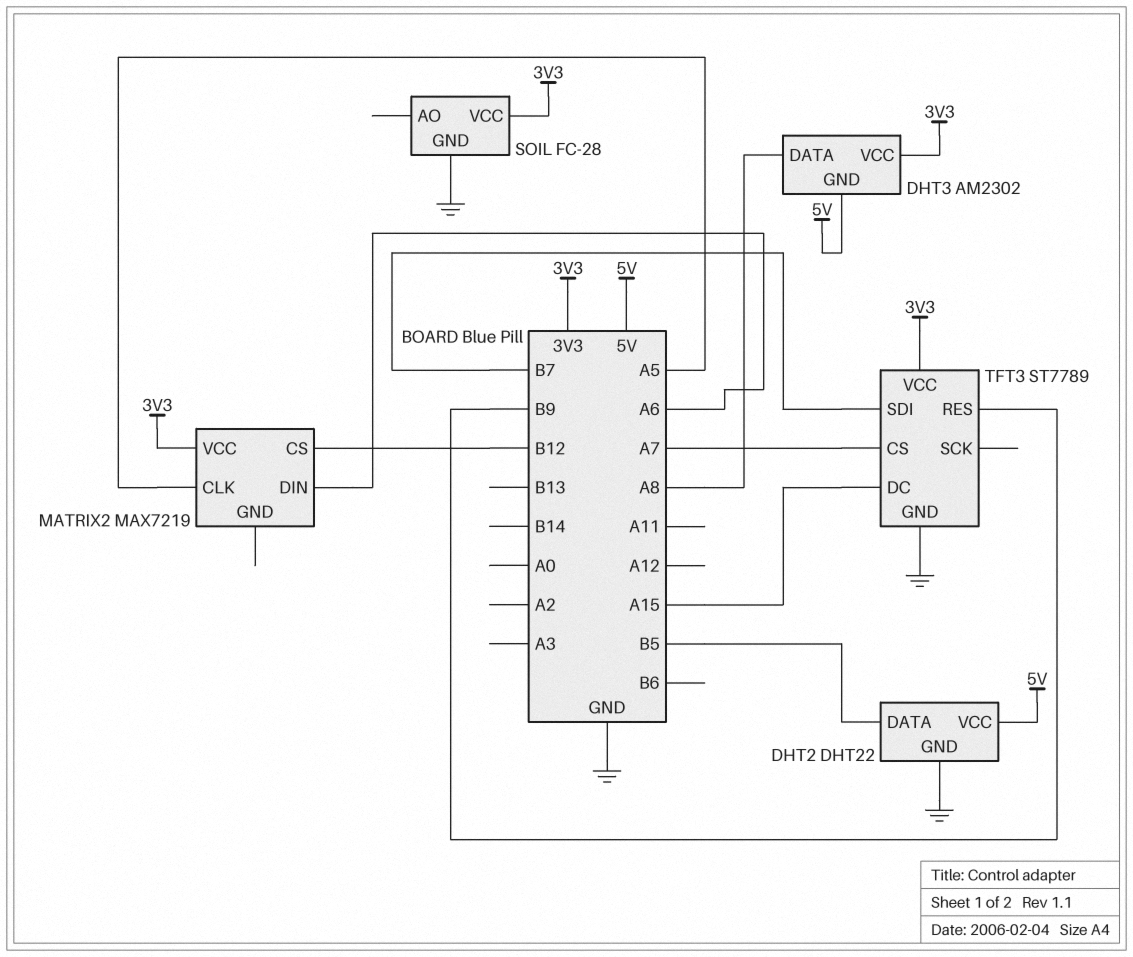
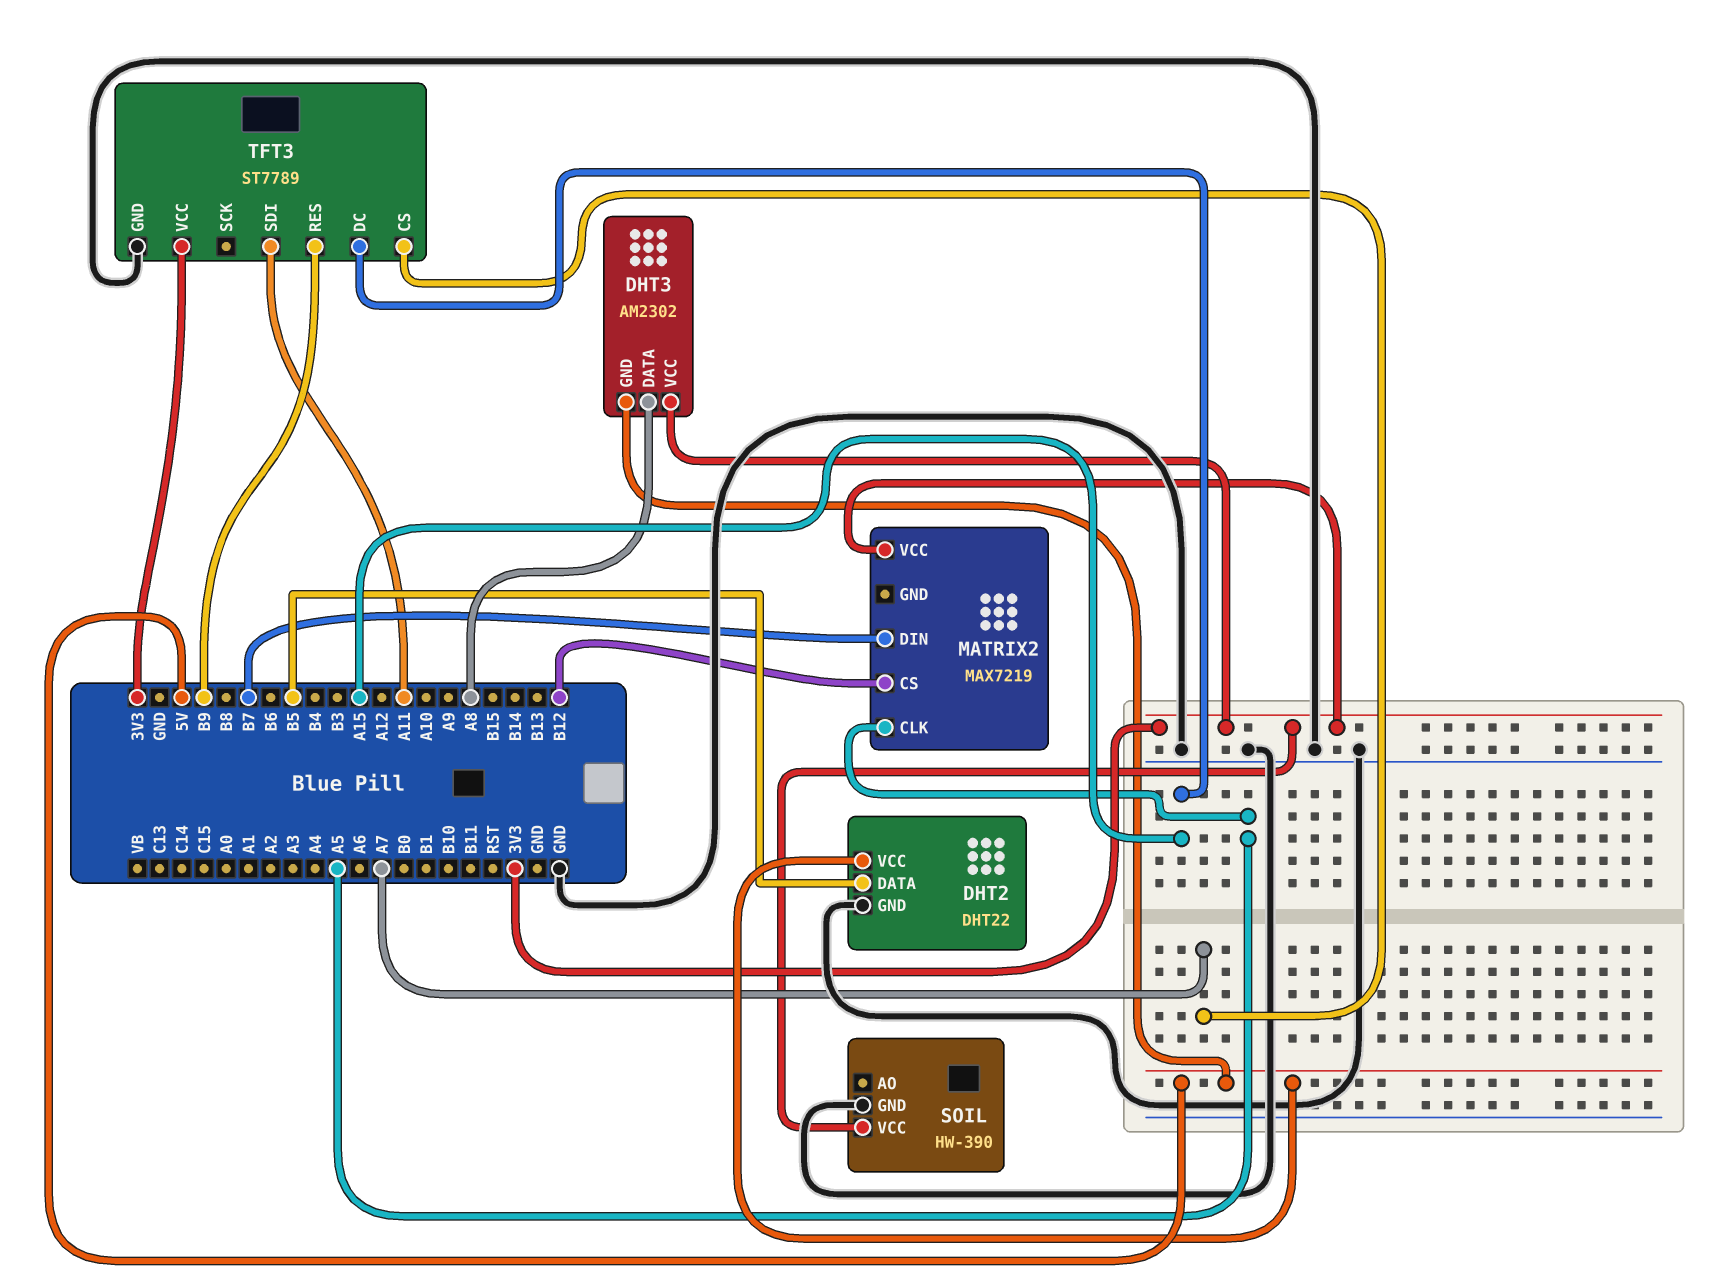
MATRIX2 pin DIN: A6 -> B7
SOIL: FC-28 -> HW-390
TFT3 pin SDI: B7 -> A11

